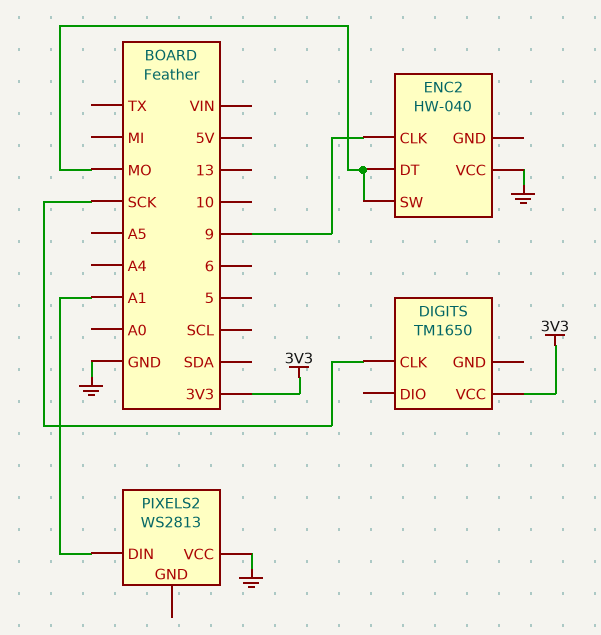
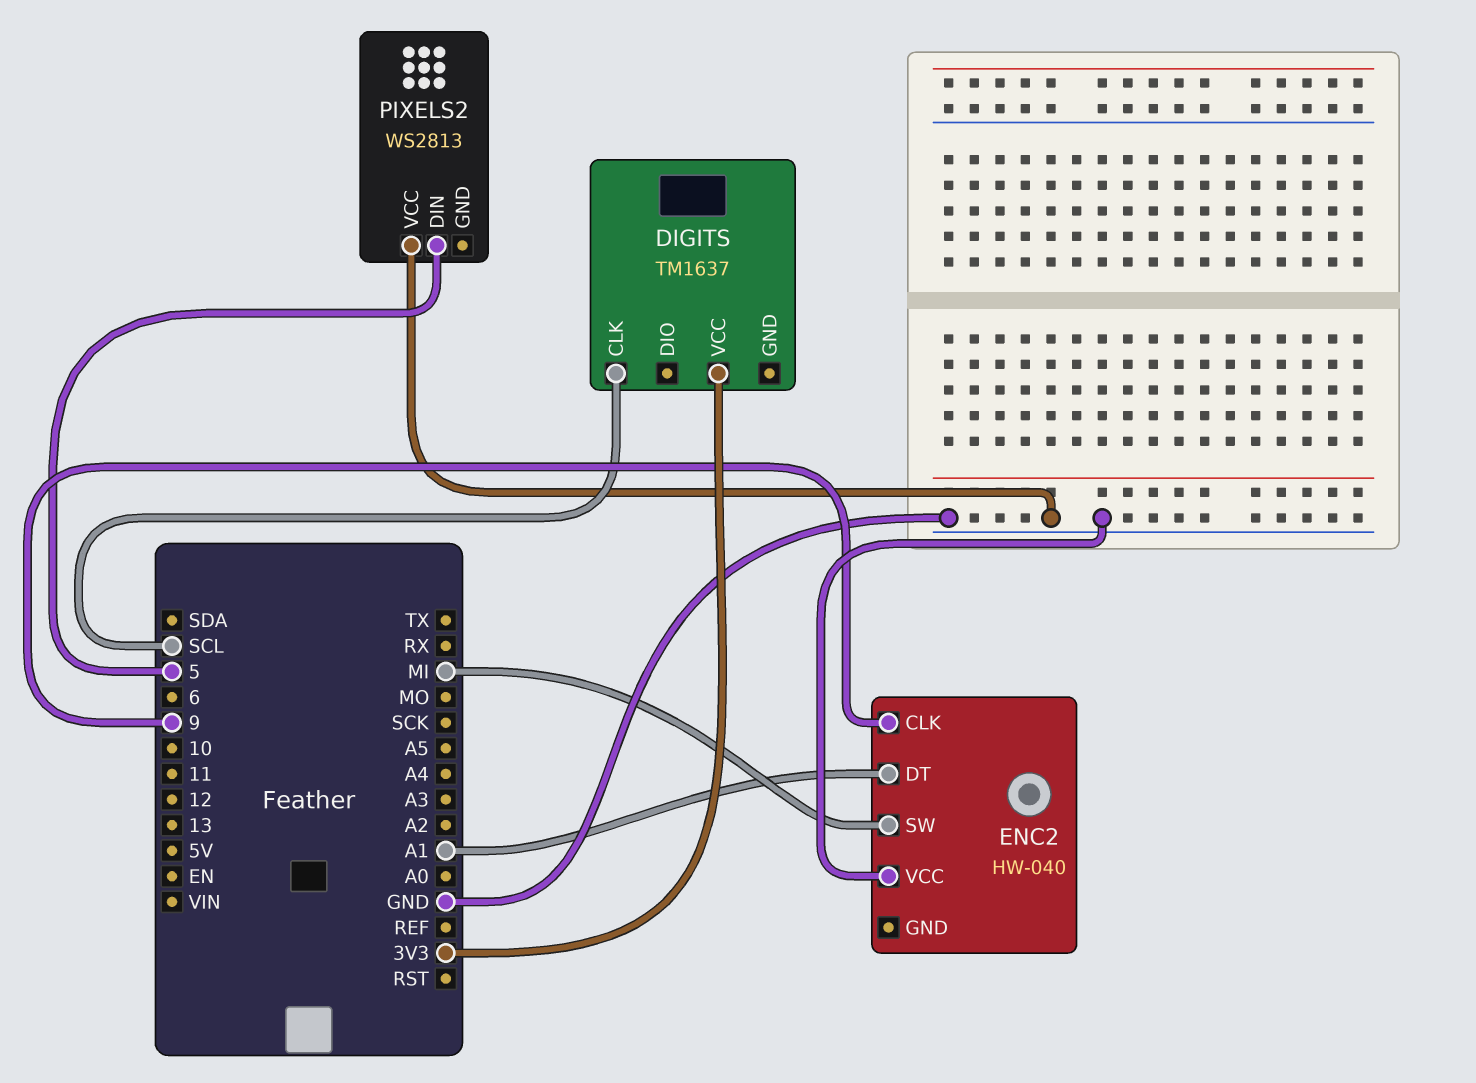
DIGITS: TM1650 -> TM1637
DIGITS pin CLK: SCK -> SCL
ENC2 pin DT: MO -> A1
ENC2 pin SW: MO -> MI
PIXELS2 pin DIN: A1 -> 5

